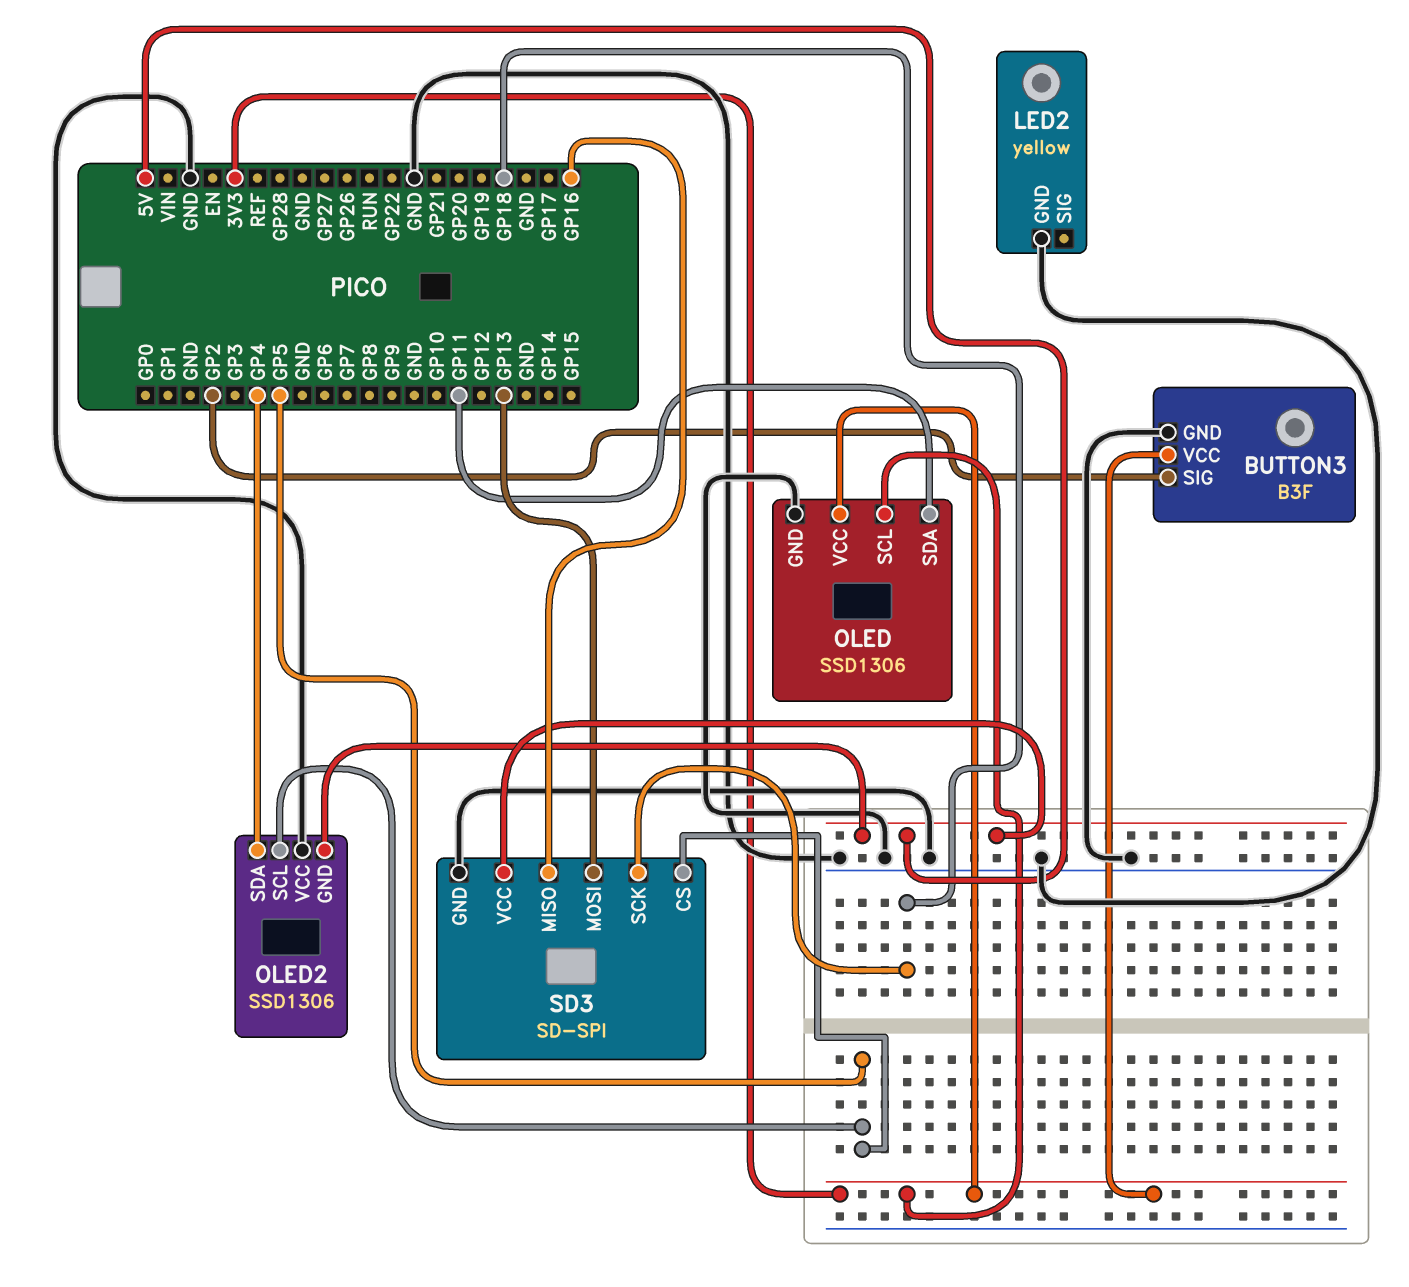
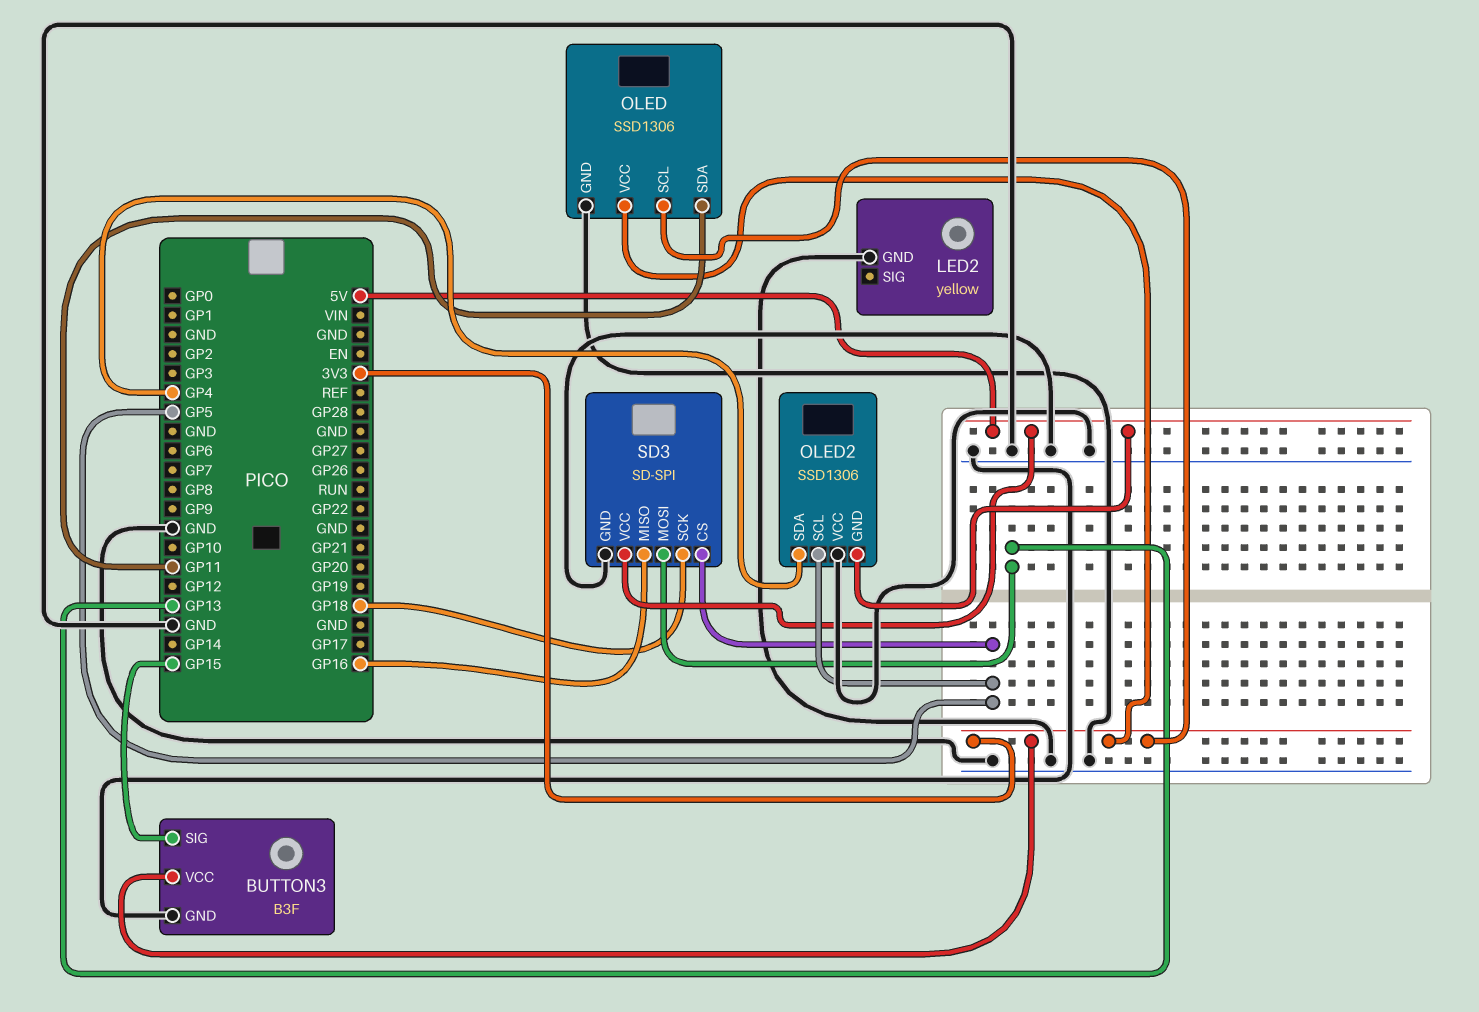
BUTTON3 pin SIG: GP2 -> GP15

